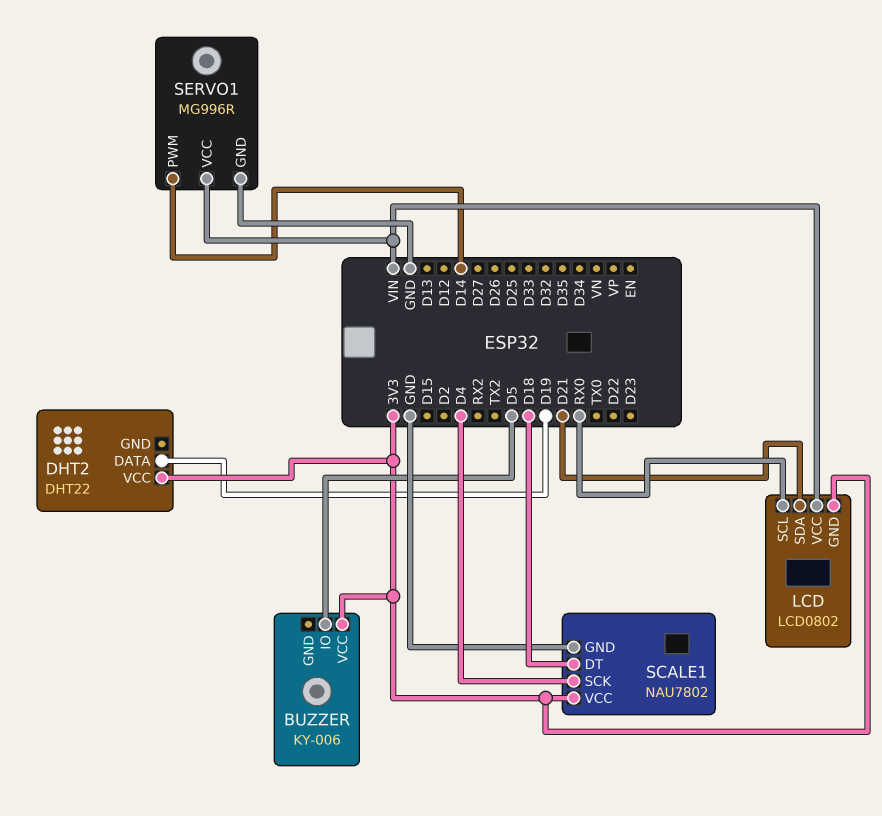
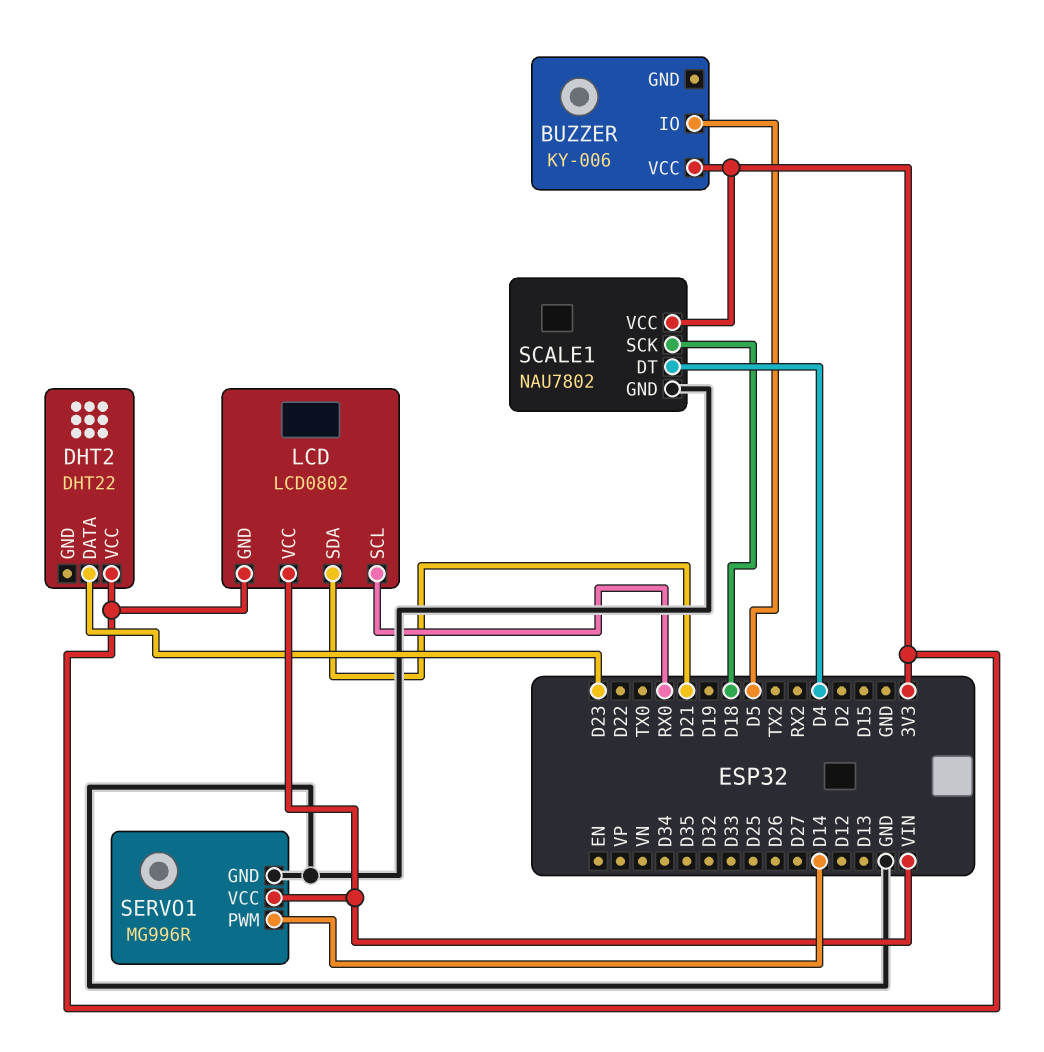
DHT2 pin DATA: D19 -> D23
SCALE1 pin DT: D18 -> D4
SCALE1 pin SCK: D4 -> D18

